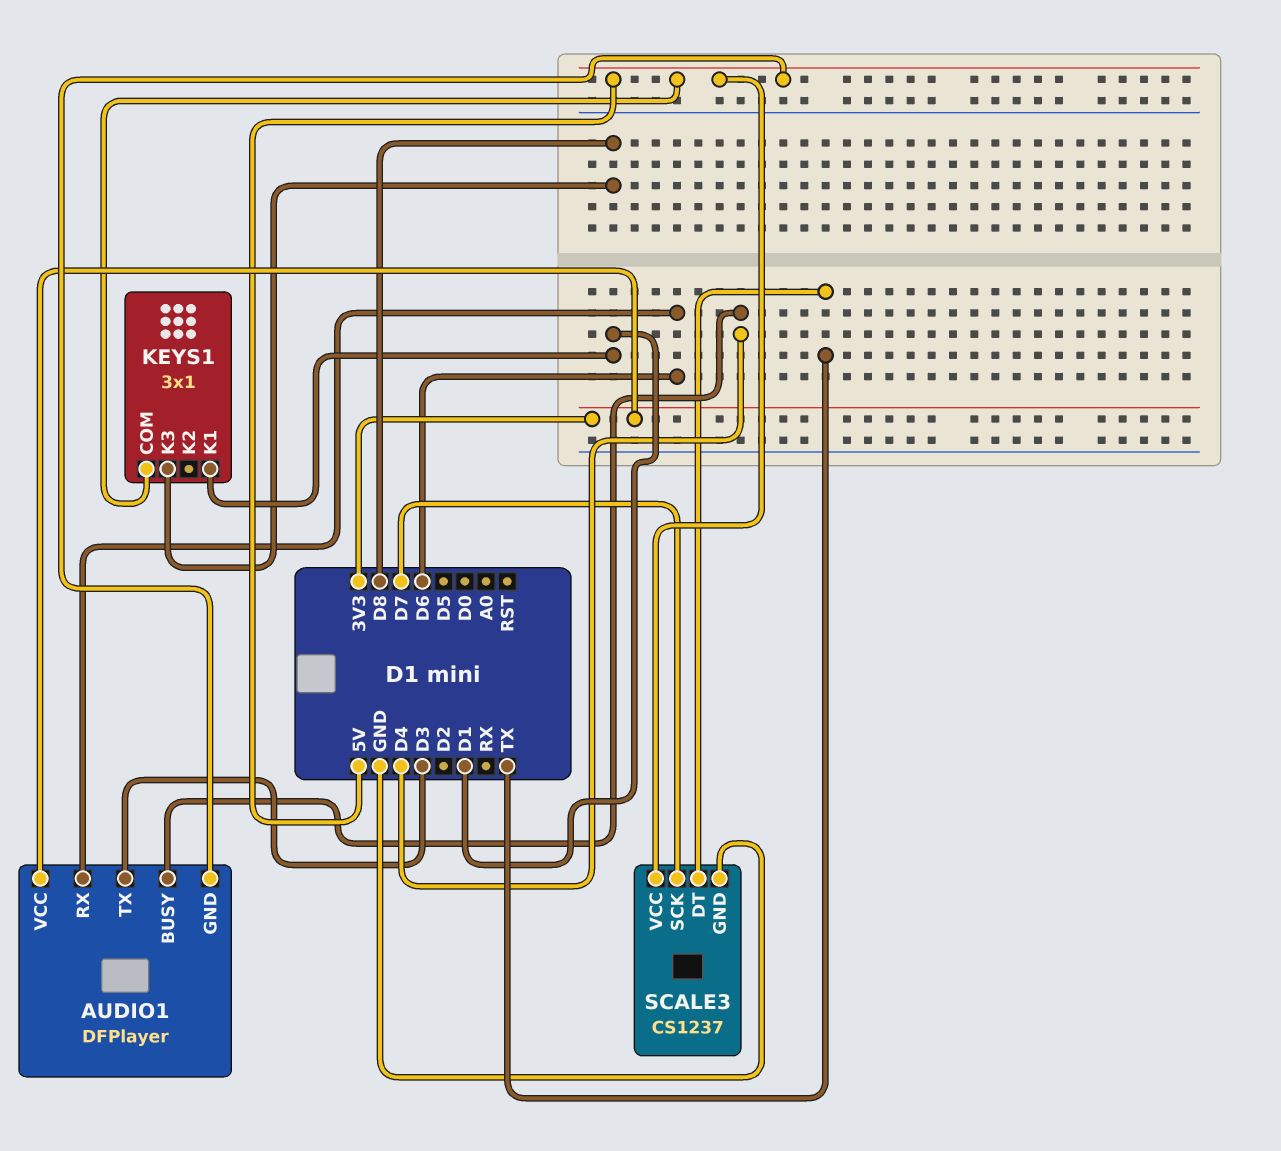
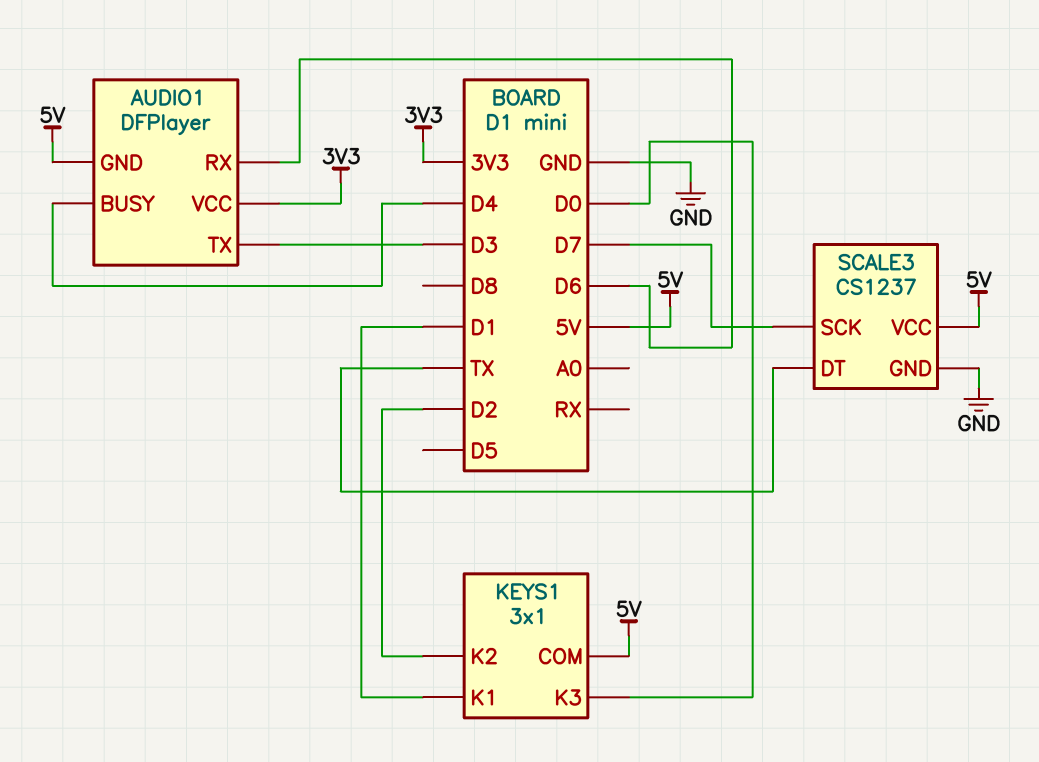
KEYS1 pin K2: none -> D2
KEYS1 pin K3: D8 -> D0

